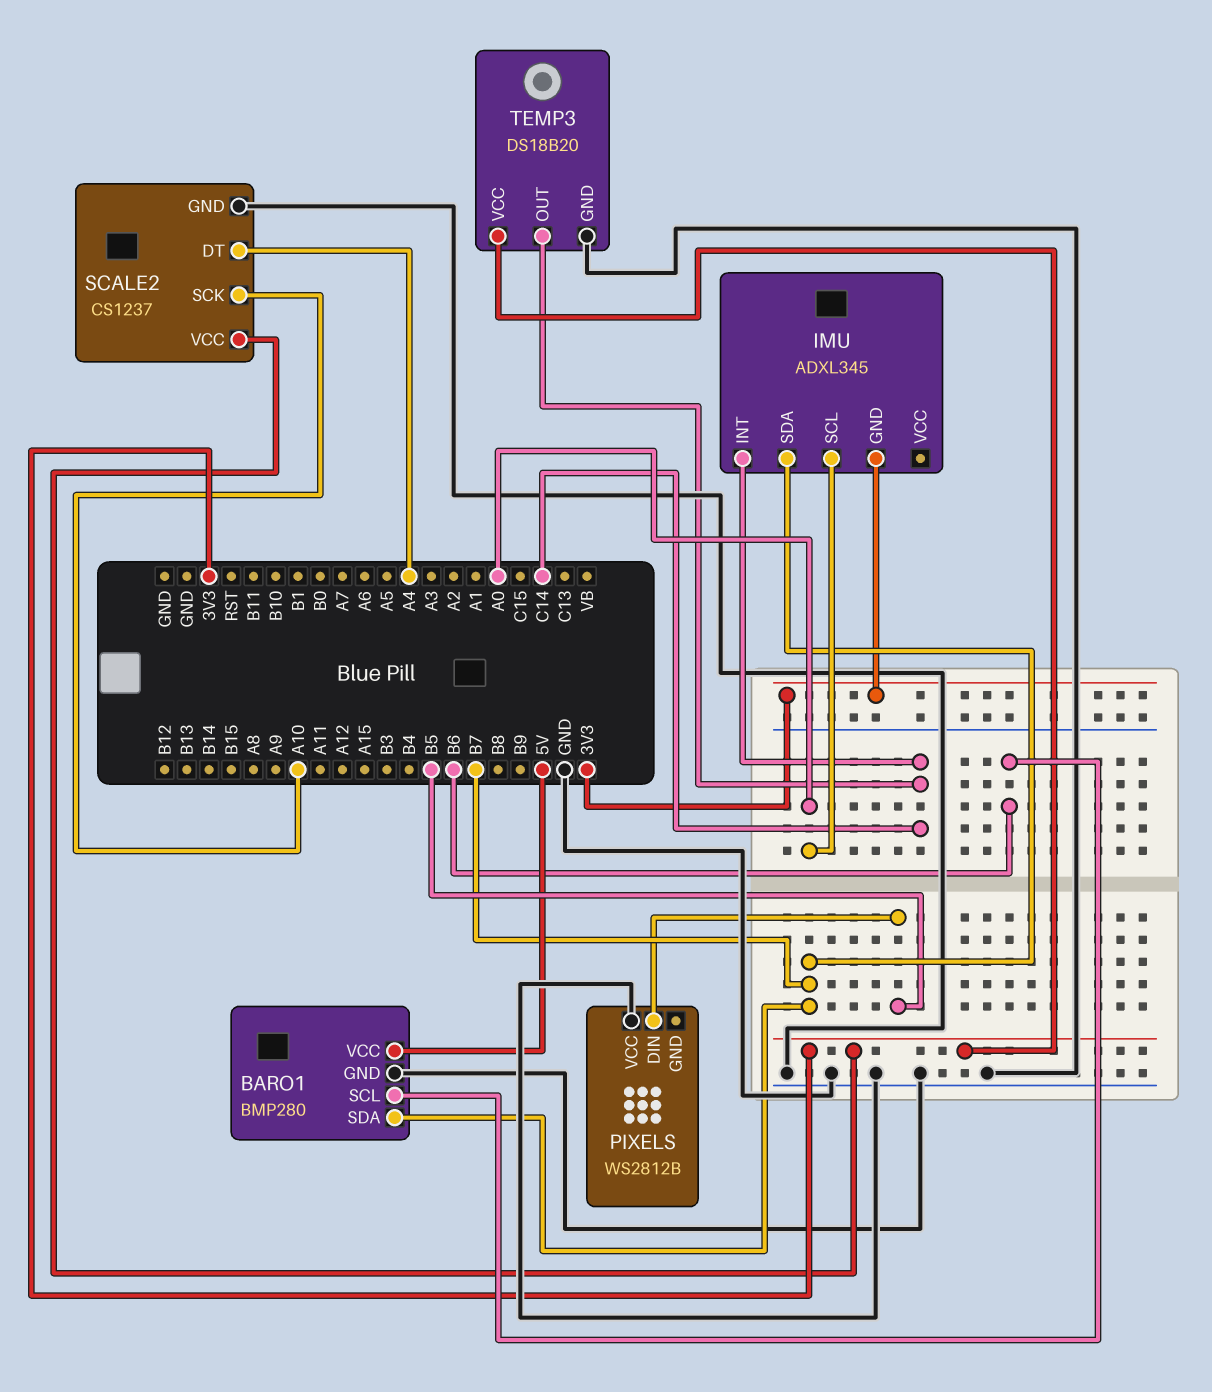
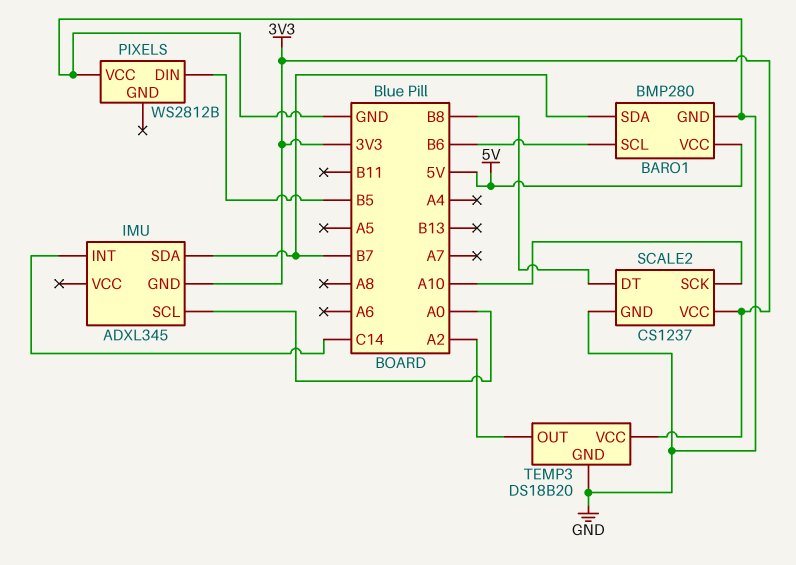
SCALE2 pin DT: A4 -> B8
TEMP3 pin OUT: C14 -> A2

